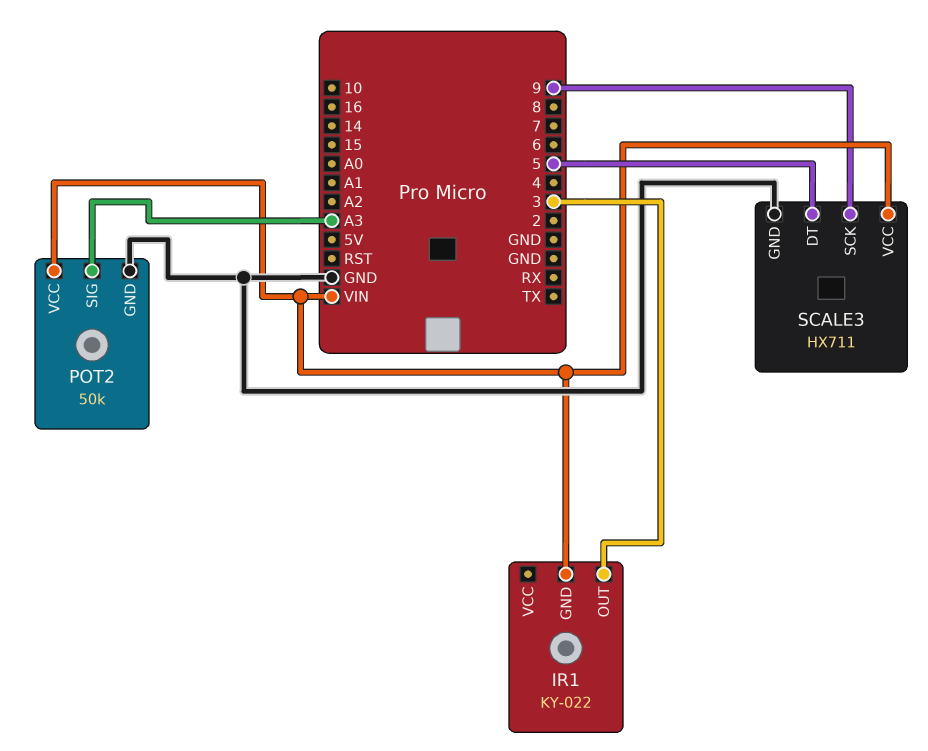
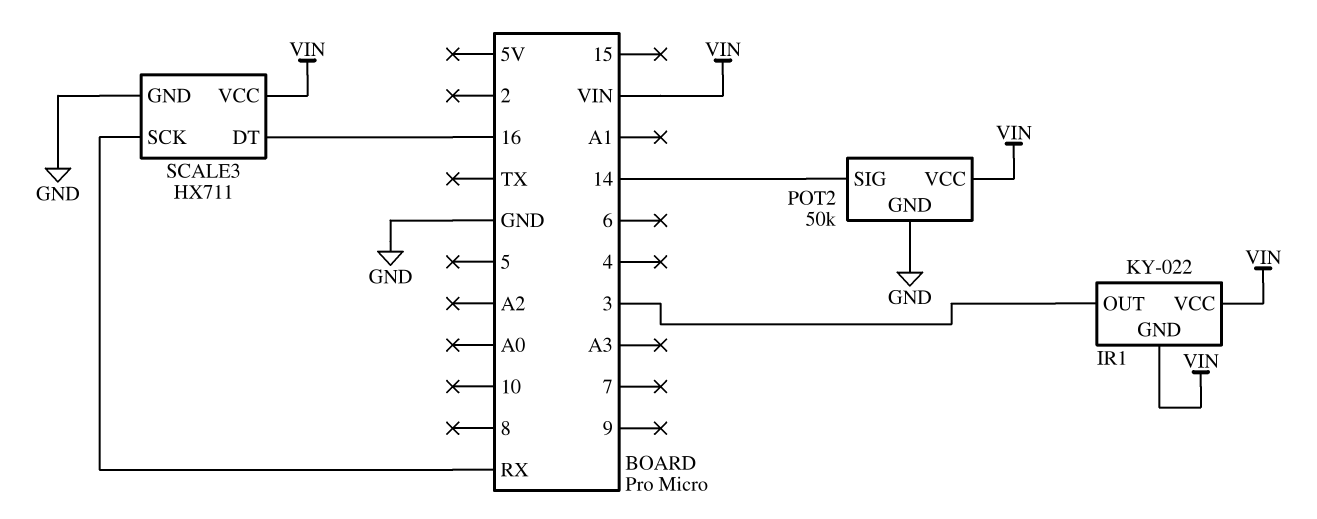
IR1 pin VCC: none -> VIN
POT2 pin SIG: A3 -> 14
SCALE3 pin DT: 5 -> 16
SCALE3 pin SCK: 9 -> RX

